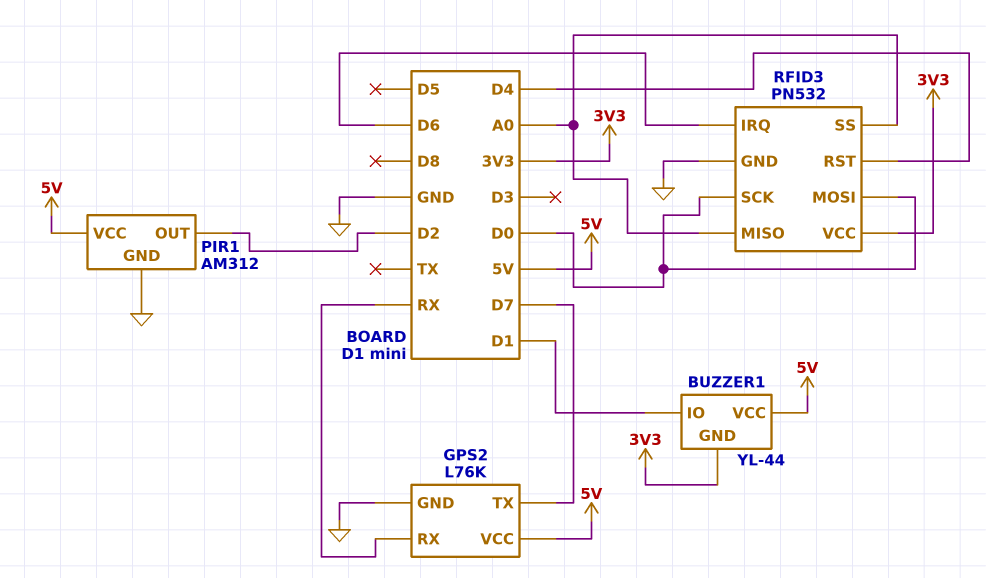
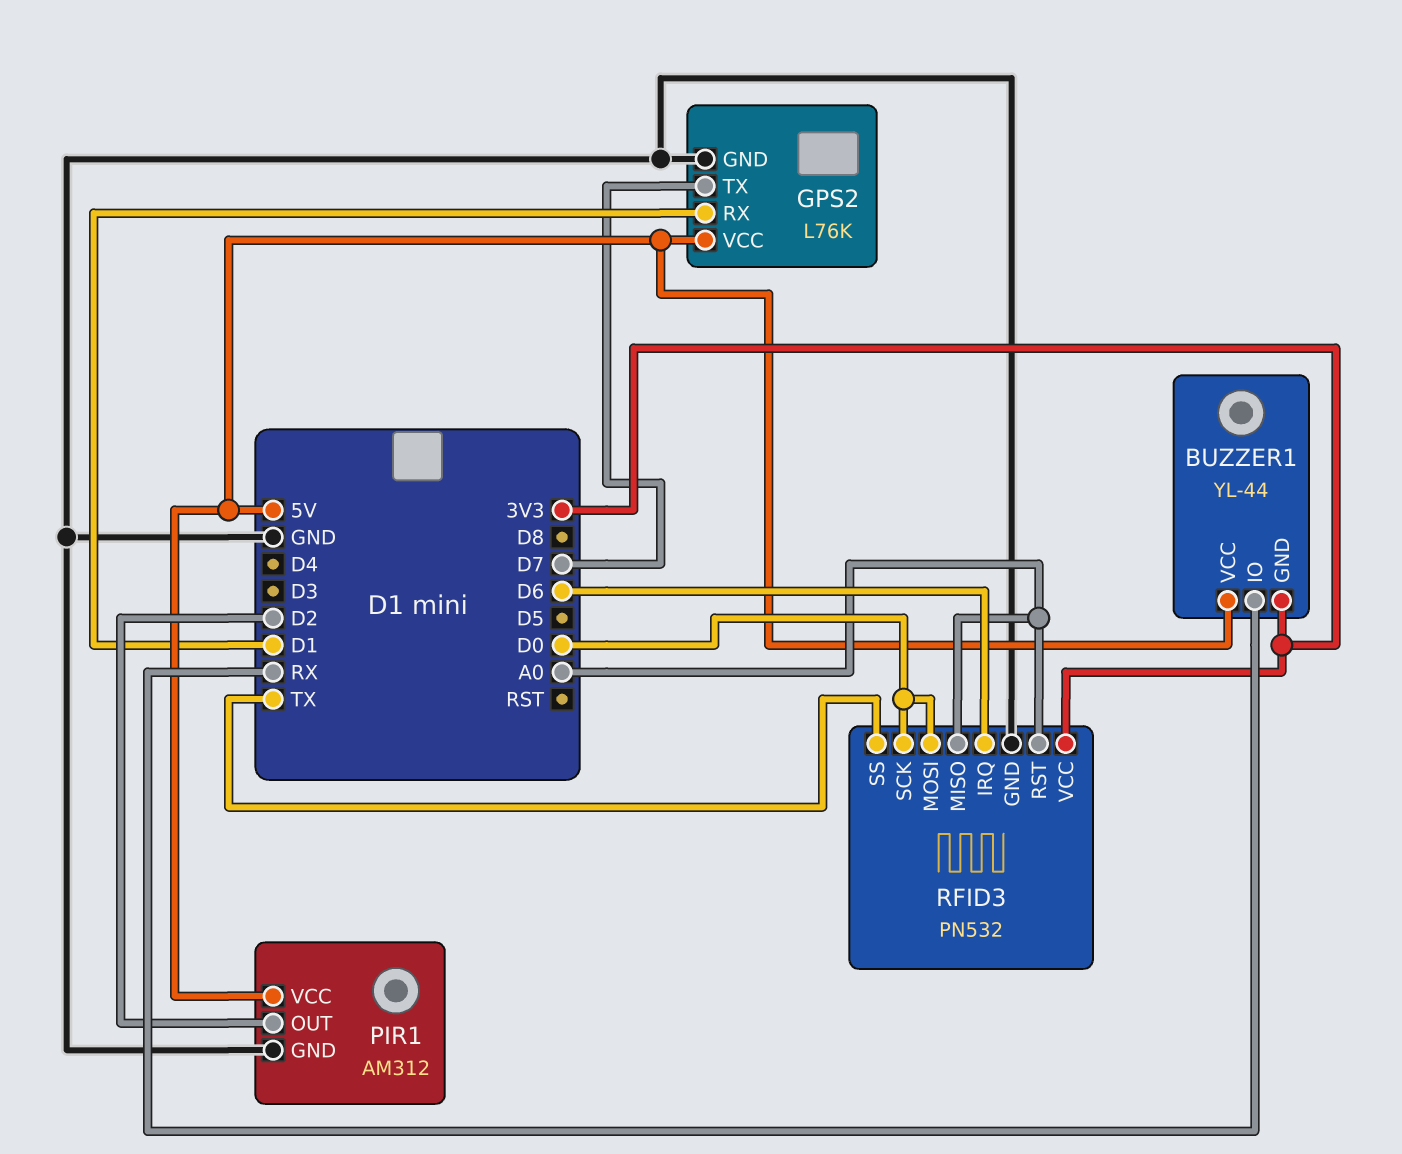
BUZZER1 pin IO: D1 -> RX
GPS2 pin RX: RX -> D1
RFID3 pin RST: D4 -> A0
RFID3 pin SS: A0 -> TX

